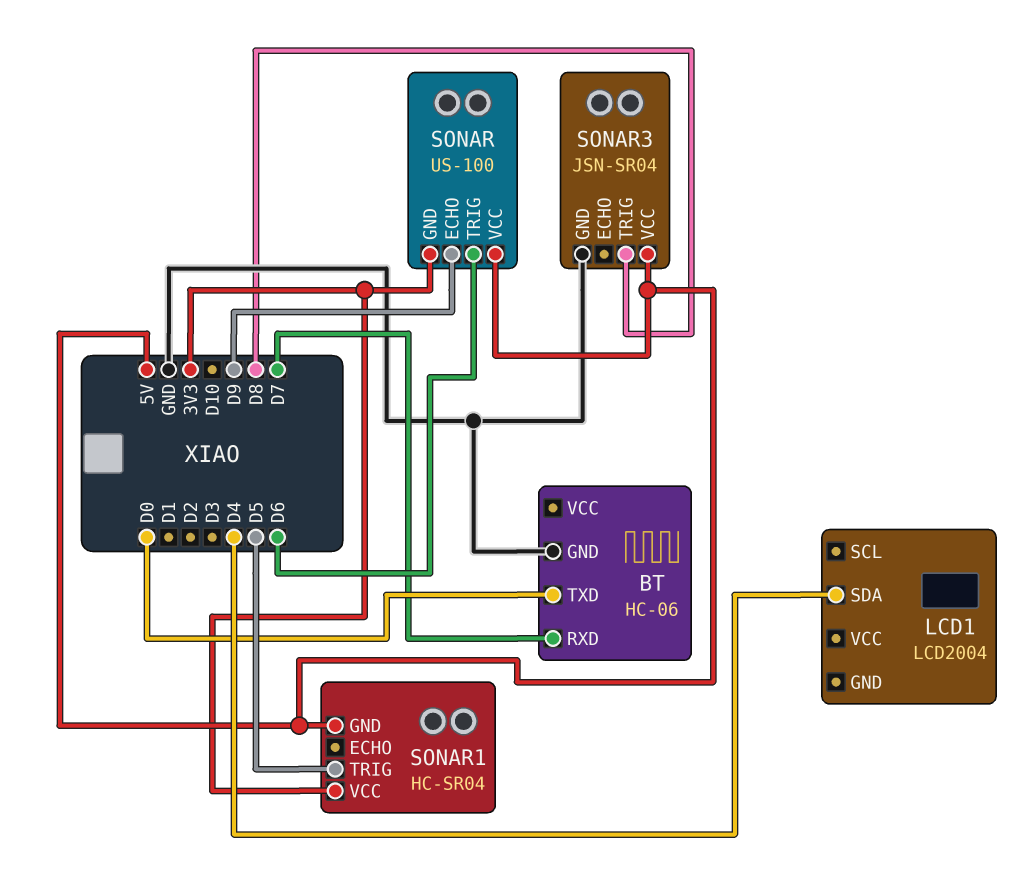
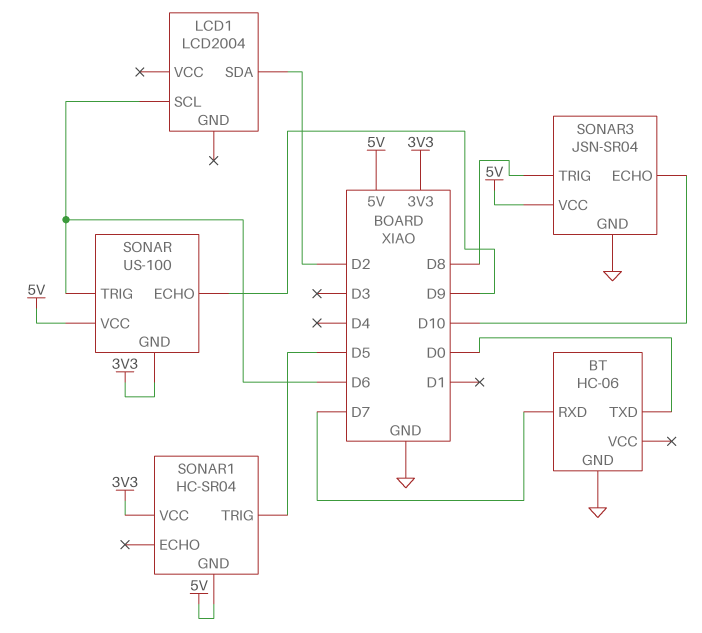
LCD1 pin SCL: none -> D6
LCD1 pin SDA: D4 -> D2
SONAR3 pin ECHO: none -> D10

